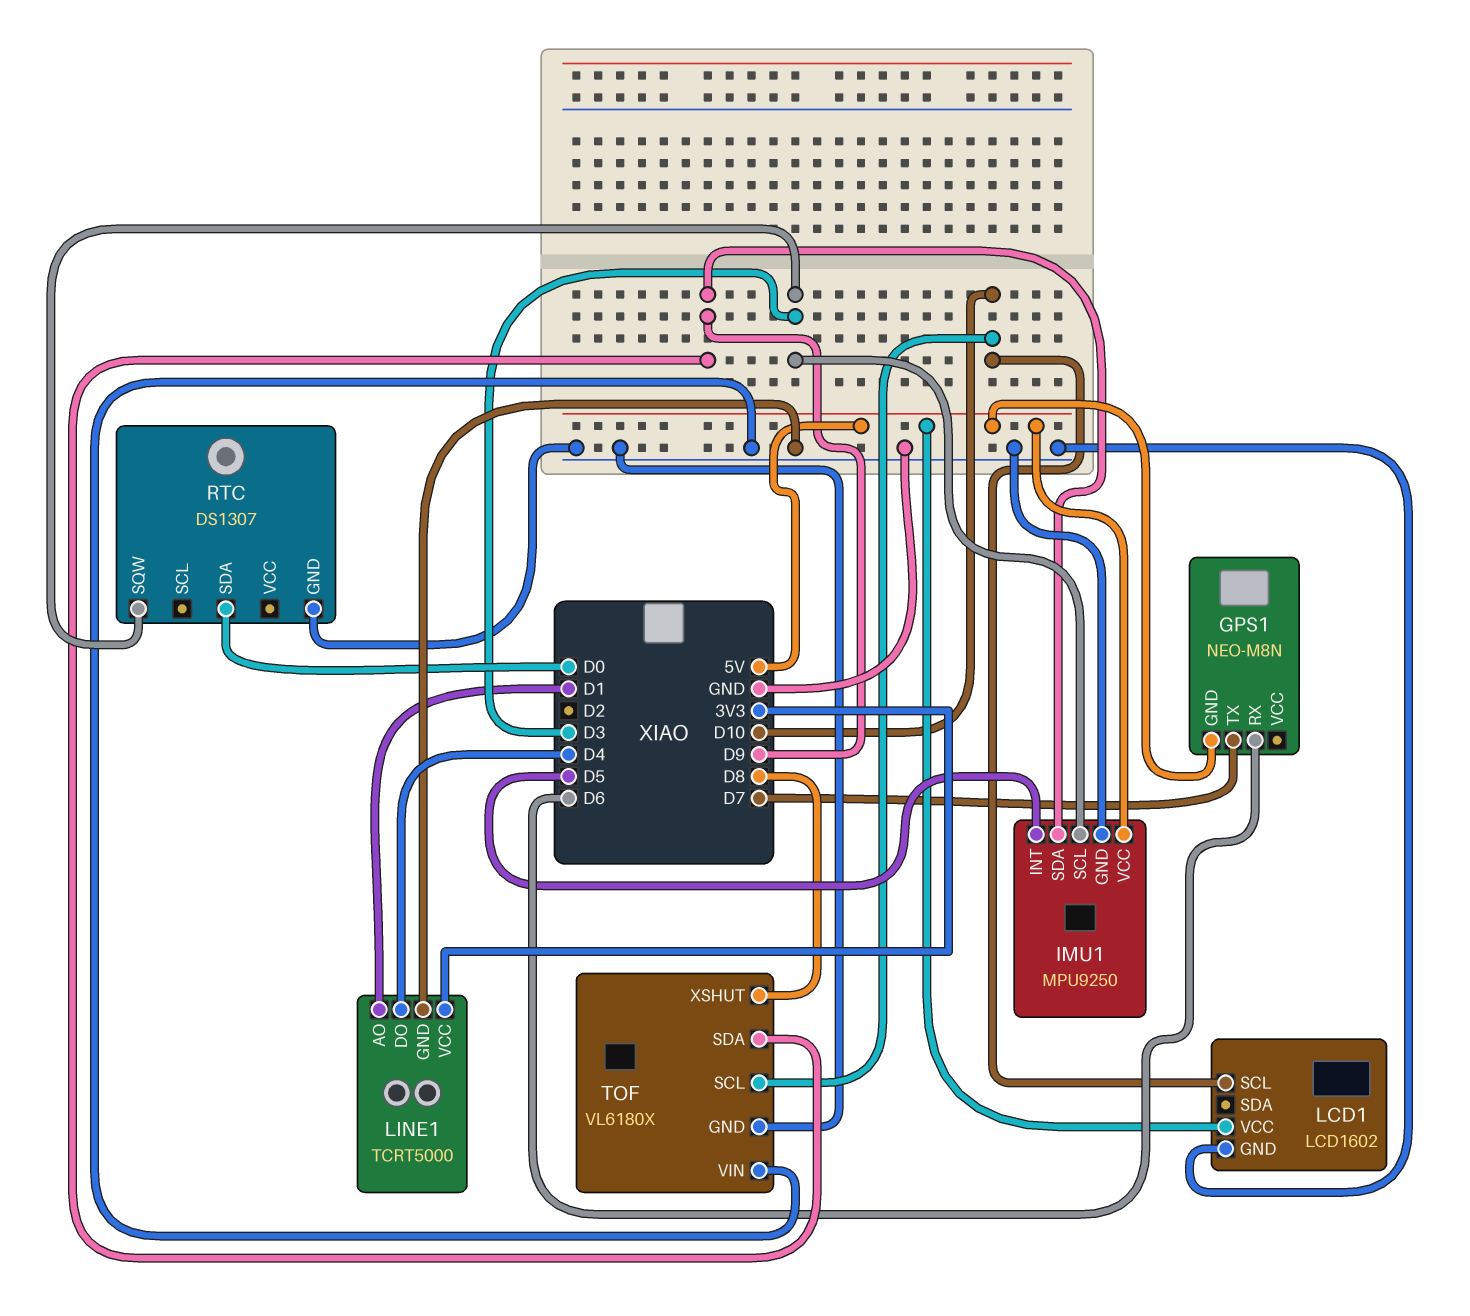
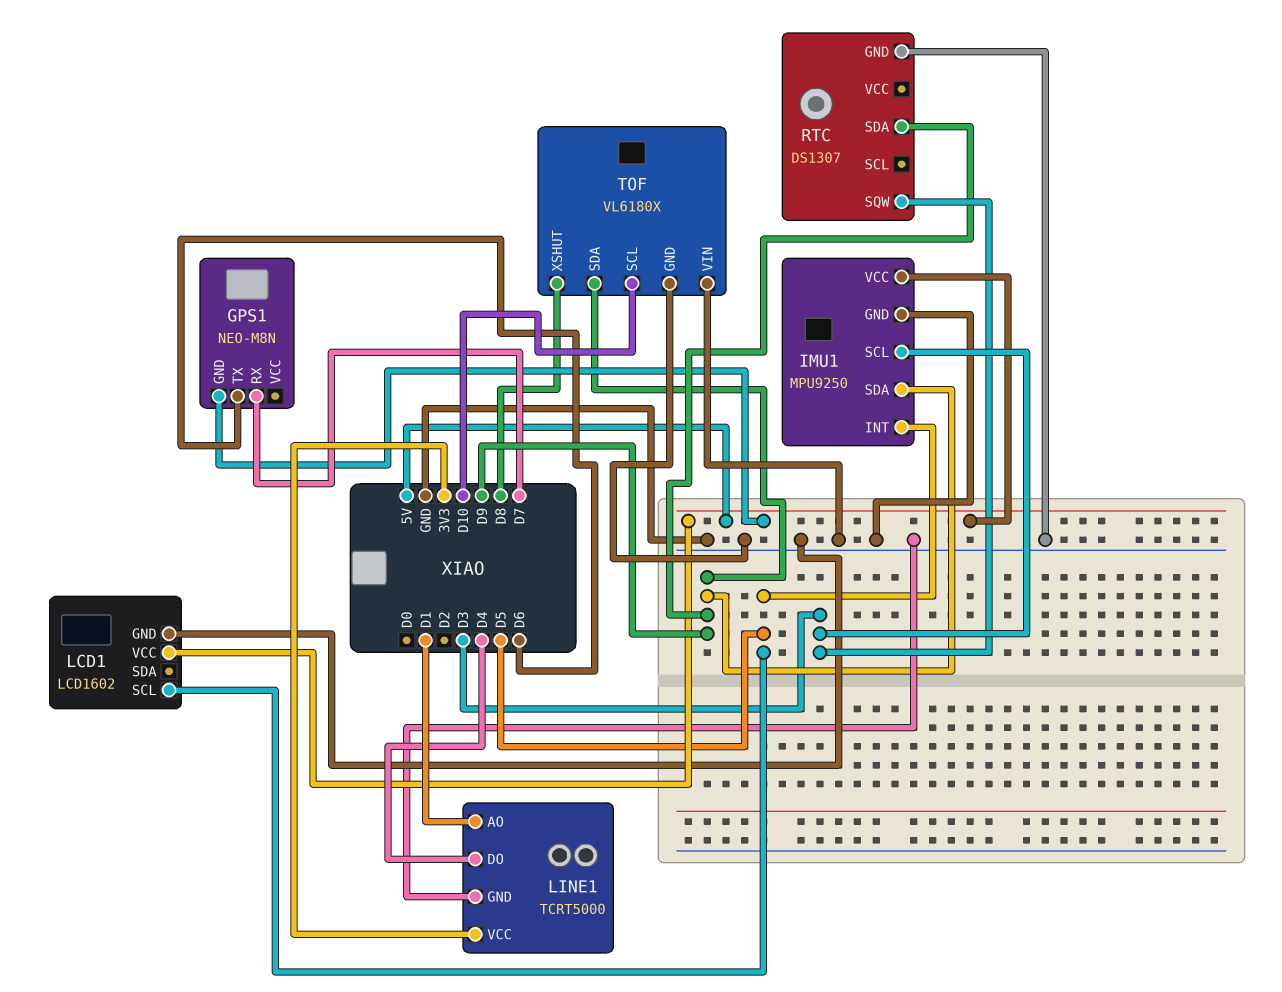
GPS1 pin RX: D6 -> D7
GPS1 pin TX: D7 -> D6
LCD1 pin SCL: D10 -> D5
RTC pin SDA: D0 -> D9

